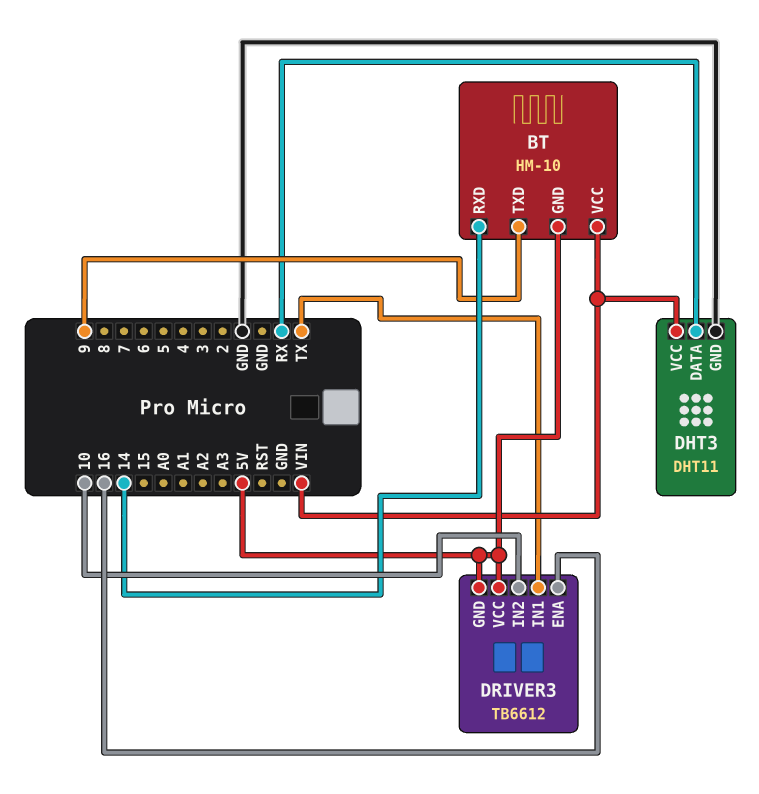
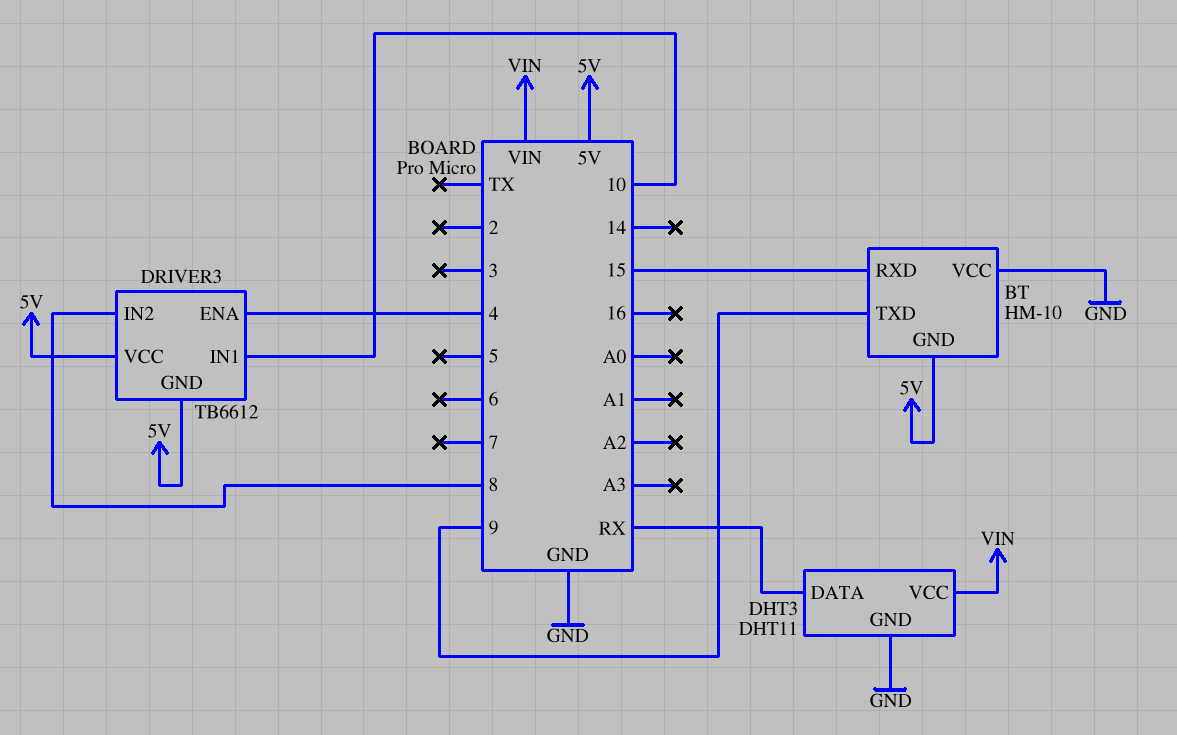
BT pin RXD: 14 -> 15
BT pin VCC: VIN -> GND
DRIVER3 pin ENA: 16 -> 4
DRIVER3 pin IN1: TX -> 10
DRIVER3 pin IN2: 10 -> 8

